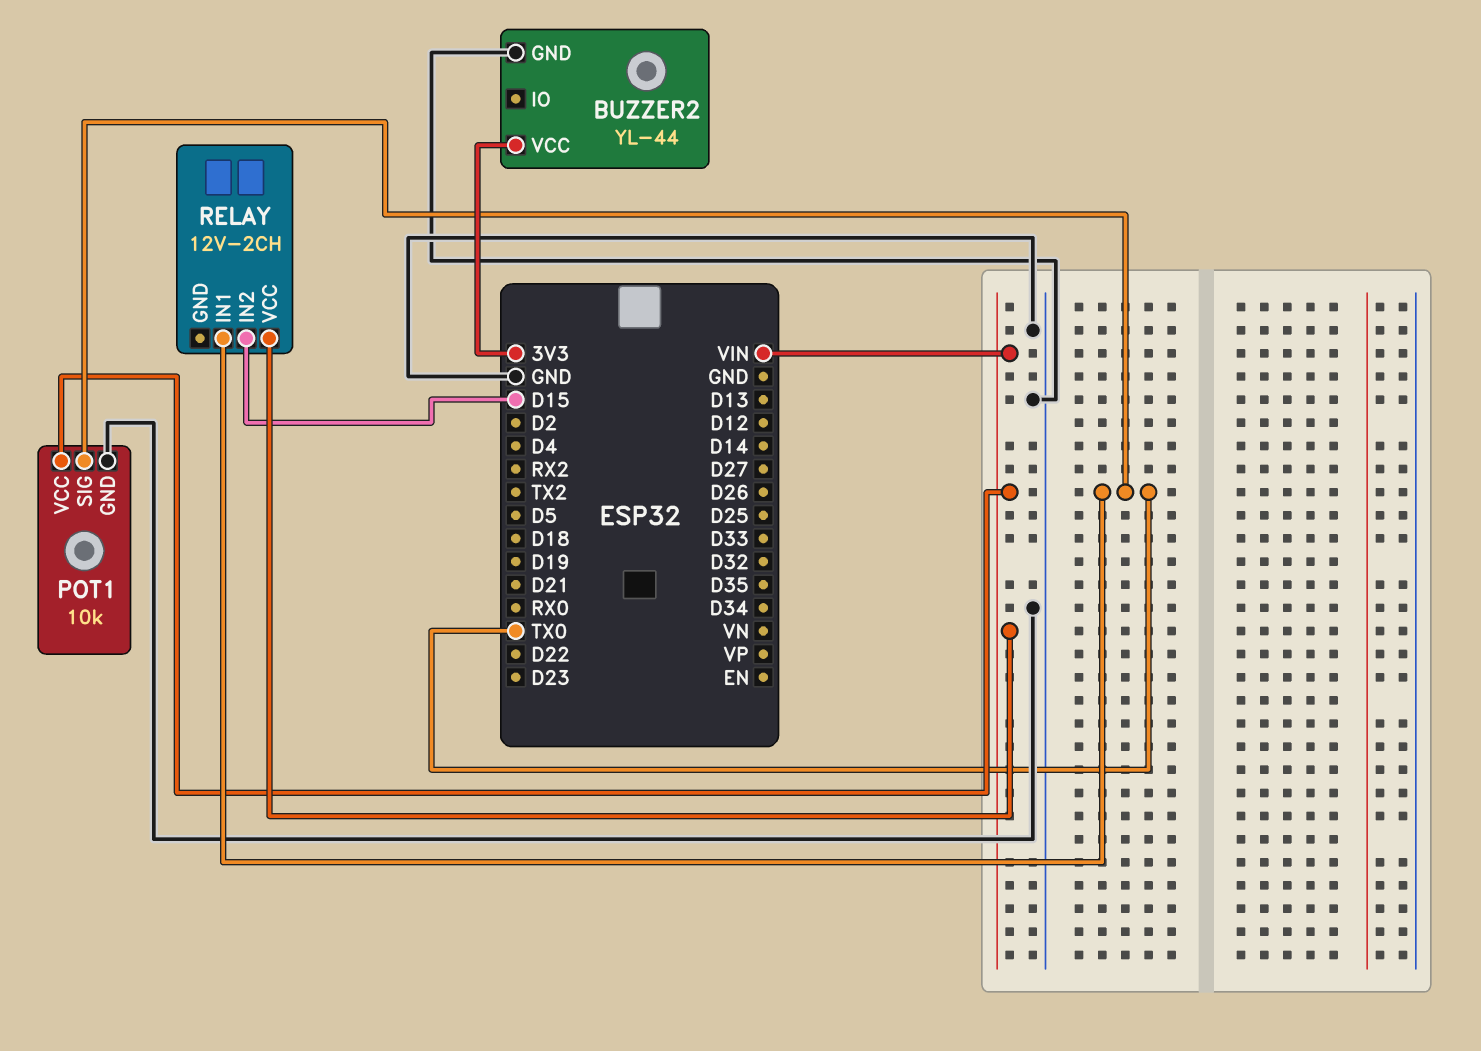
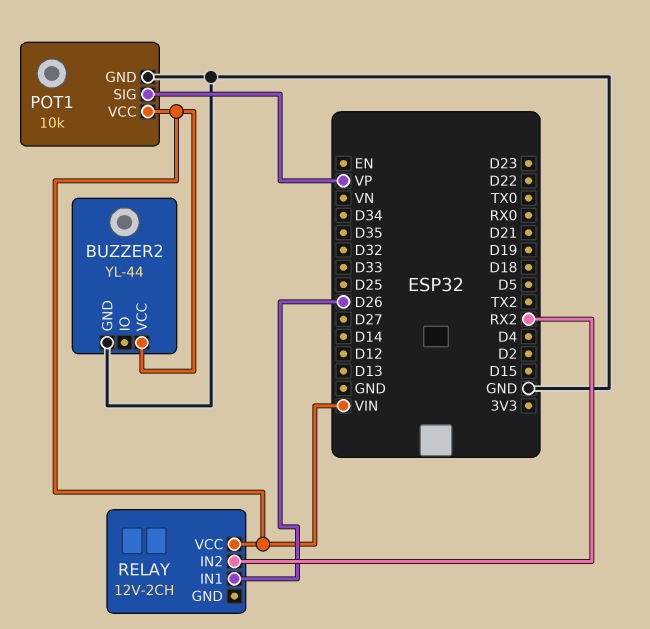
BUZZER2 pin VCC: 3V3 -> VIN
POT1 pin SIG: TX0 -> VP
RELAY pin IN1: TX0 -> D26
RELAY pin IN2: D15 -> RX2

